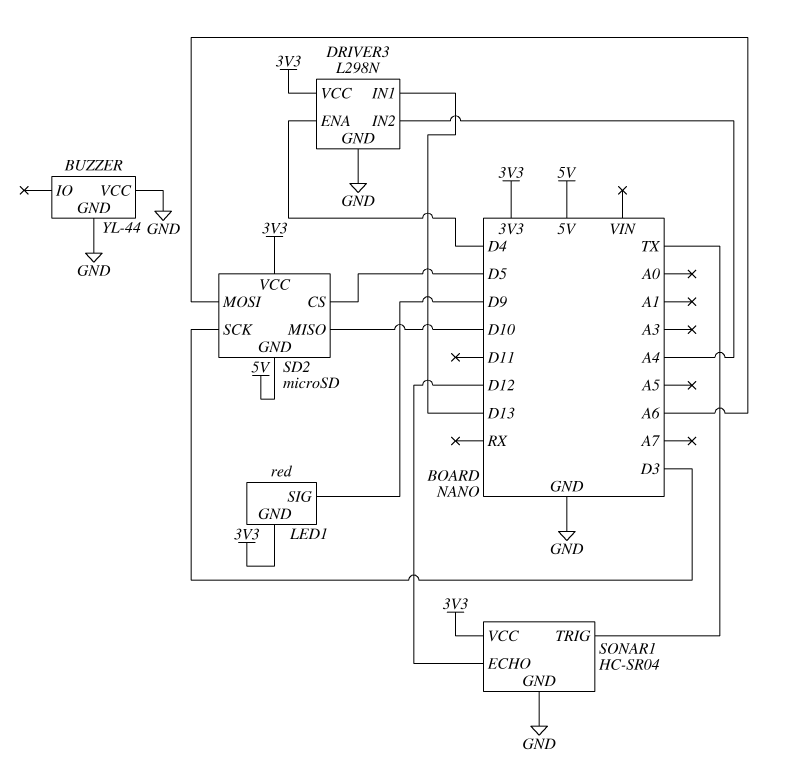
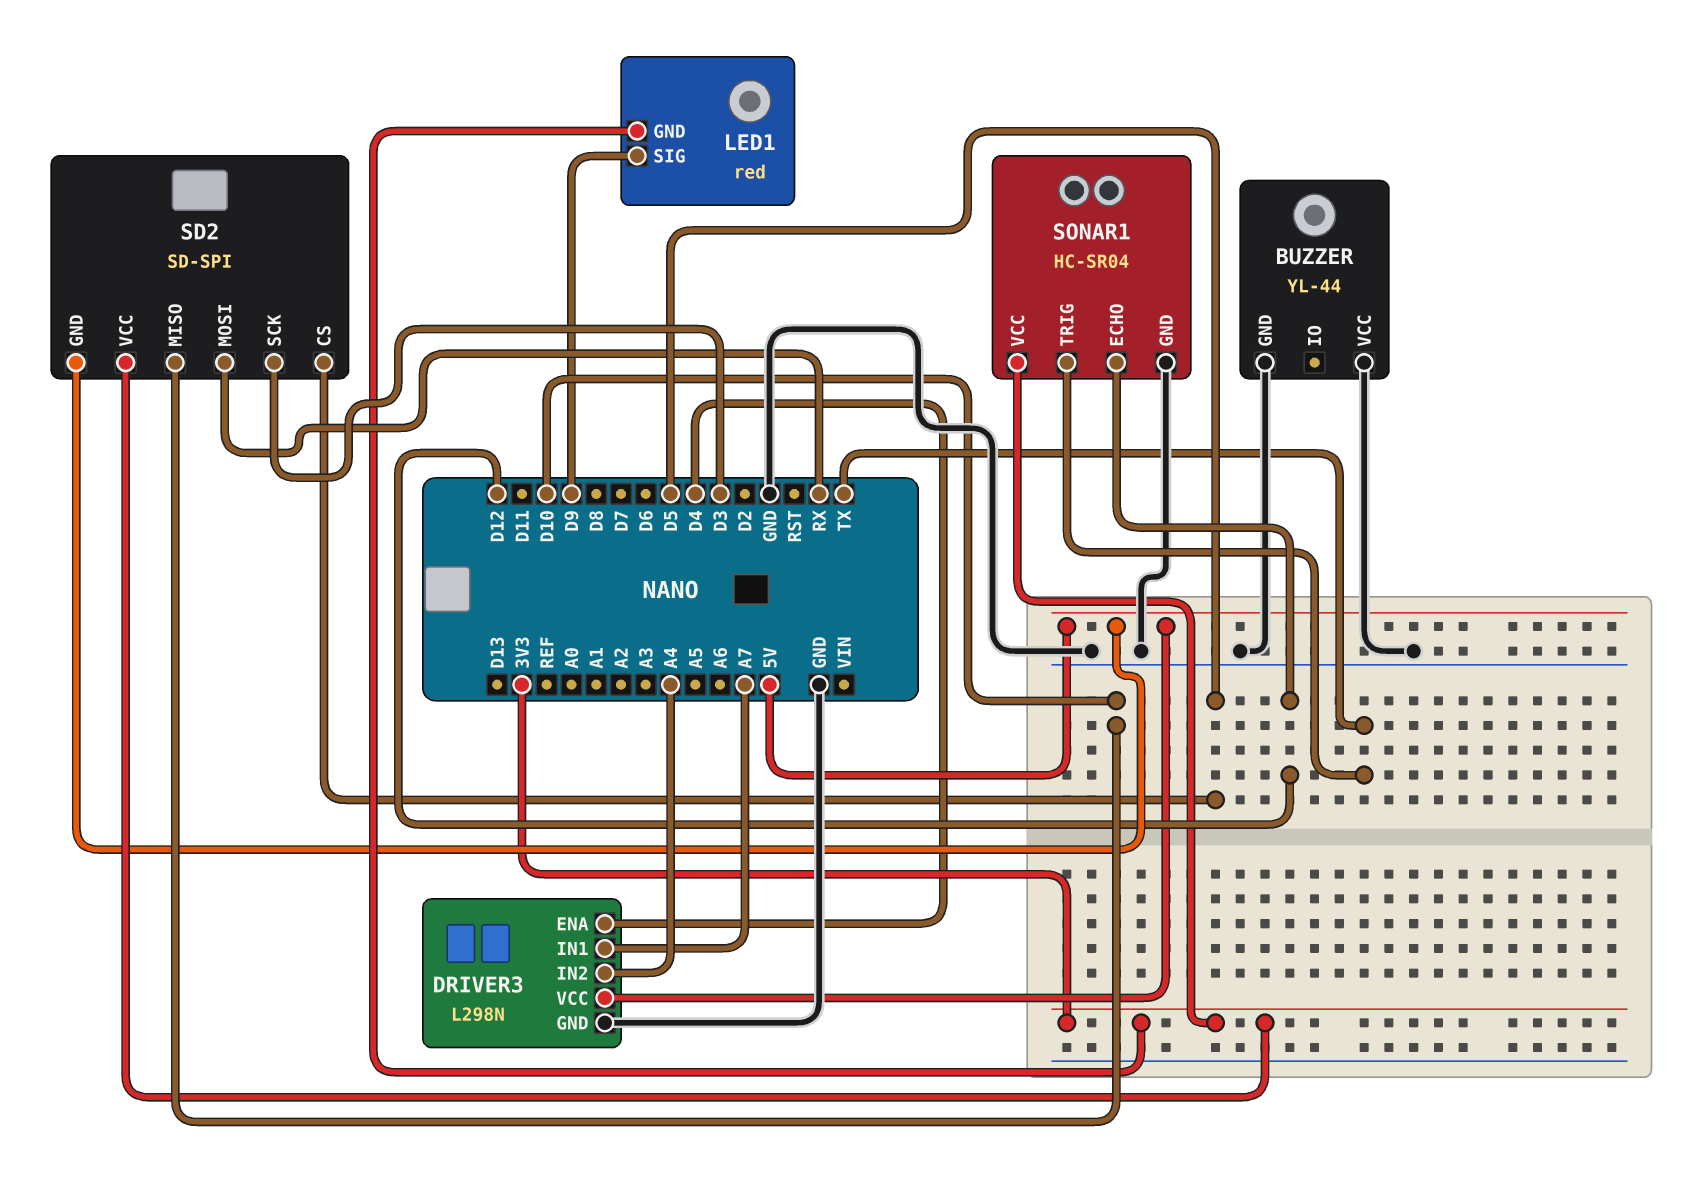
DRIVER3 pin IN1: D13 -> A7
DRIVER3 pin VCC: 3V3 -> 5V
SD2: microSD -> SD-SPI
SD2 pin MOSI: A6 -> RX

